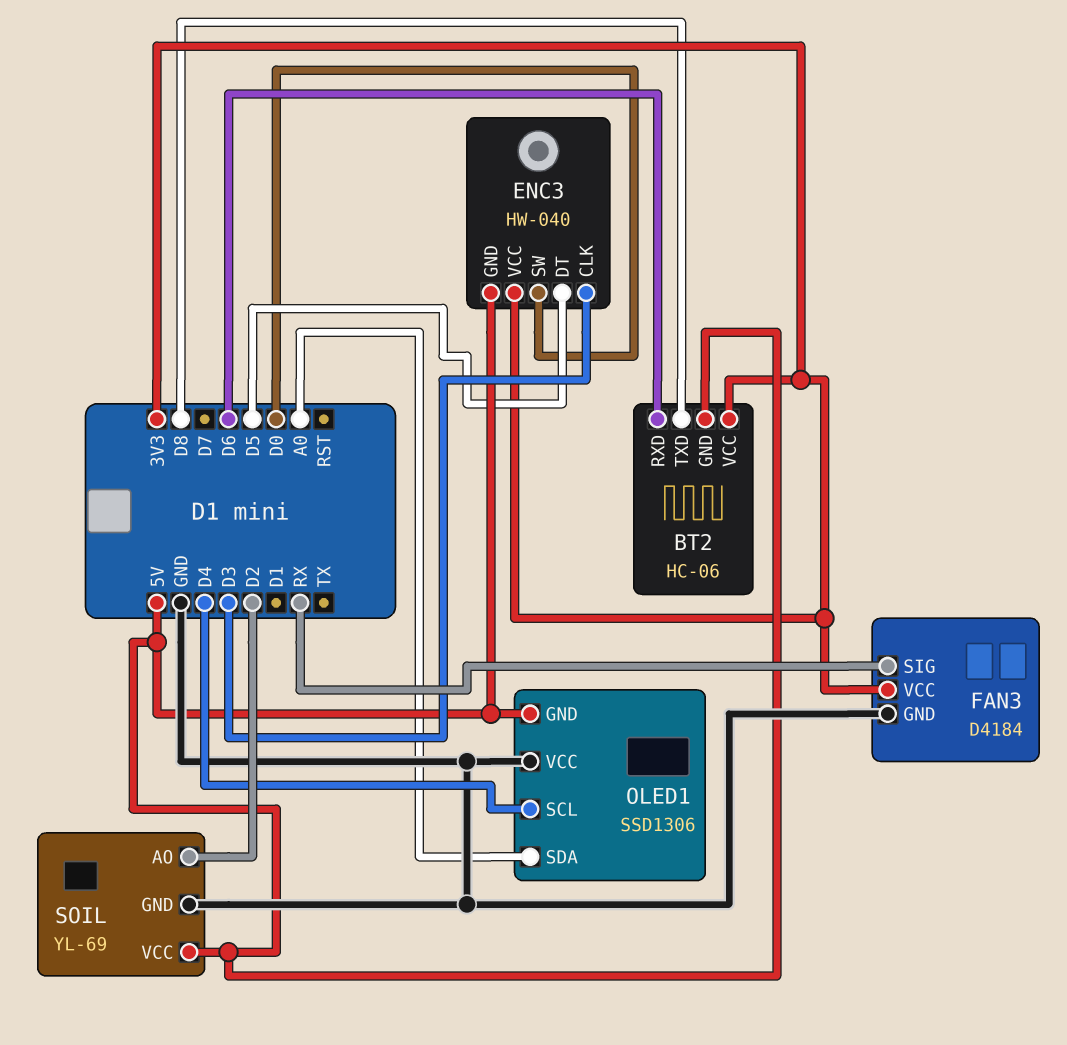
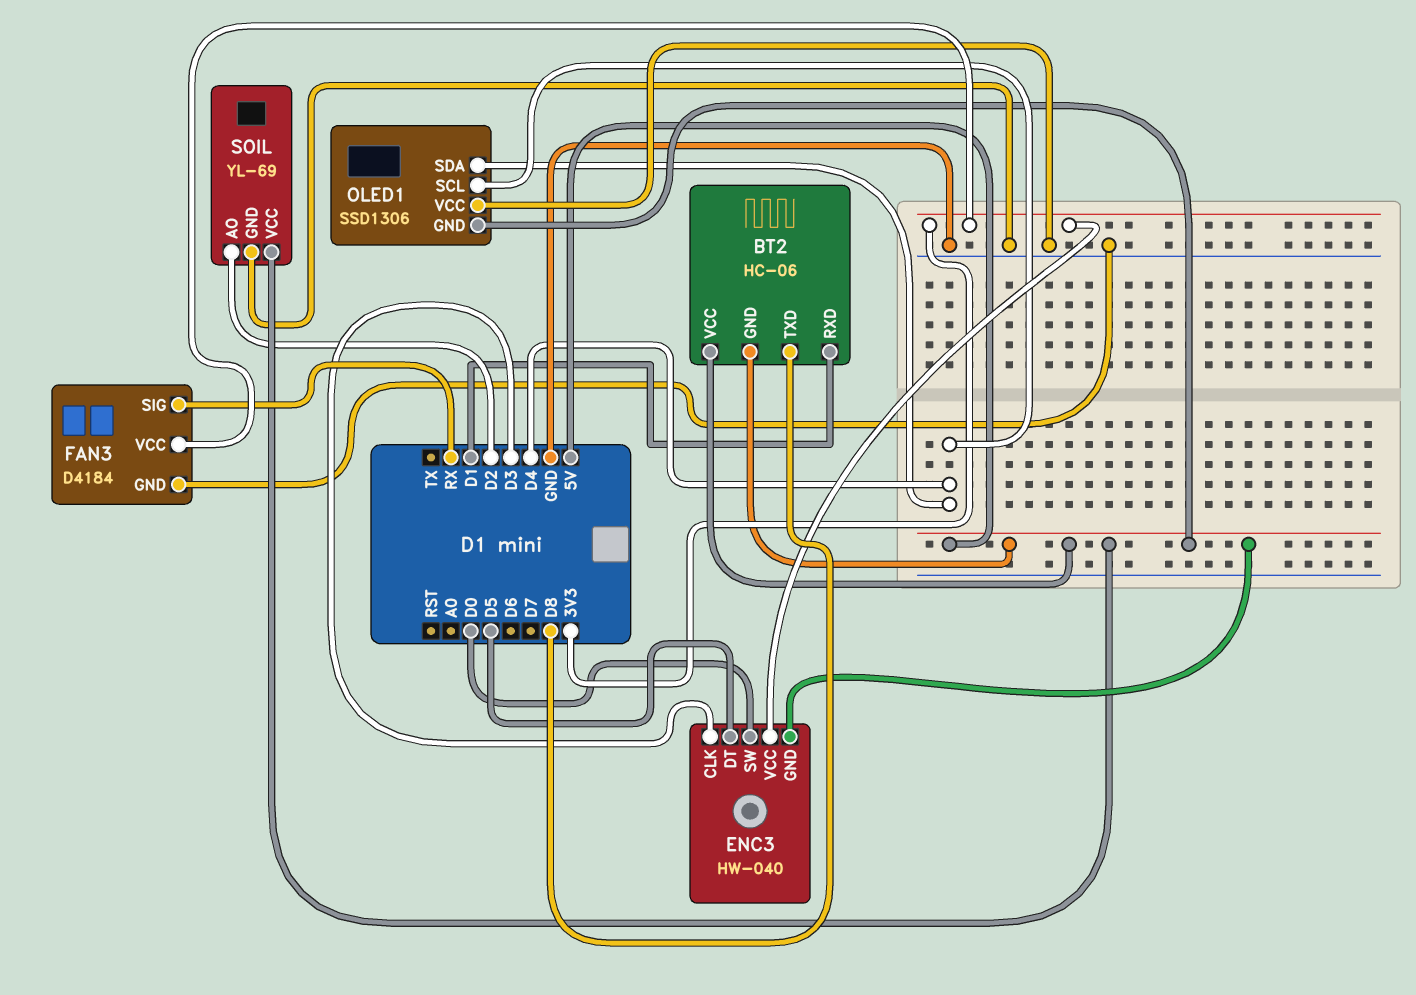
BT2 pin RXD: D6 -> D1
BT2 pin VCC: 3V3 -> 5V
OLED1 pin SDA: A0 -> D4

